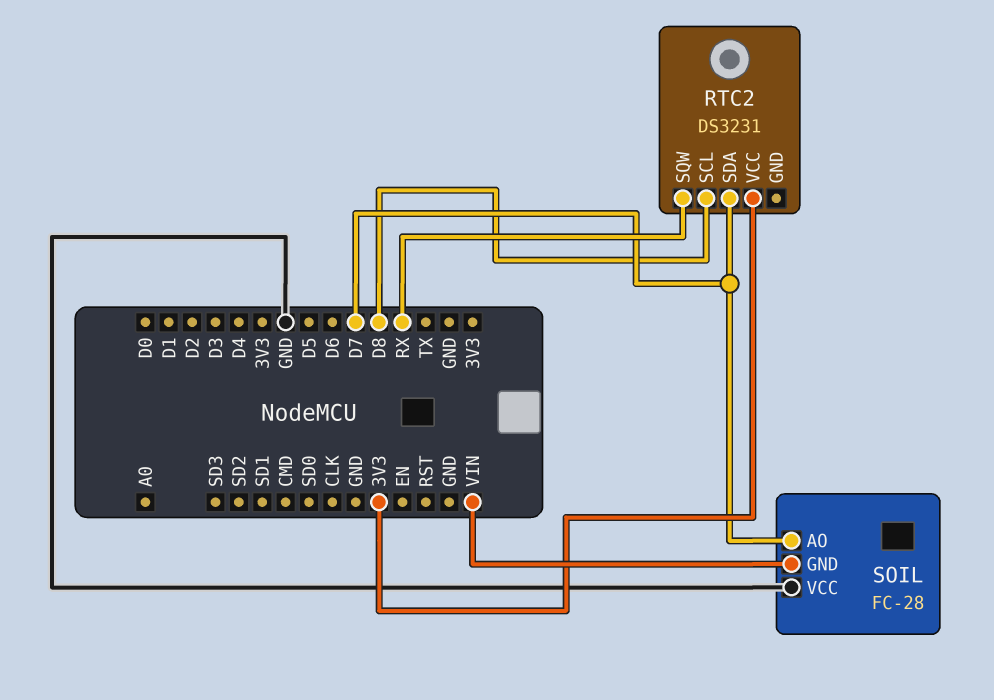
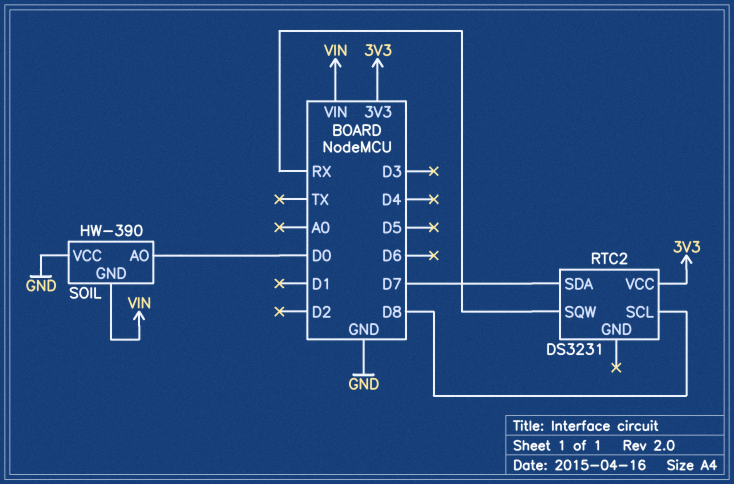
SOIL: FC-28 -> HW-390
SOIL pin AO: D7 -> D0

